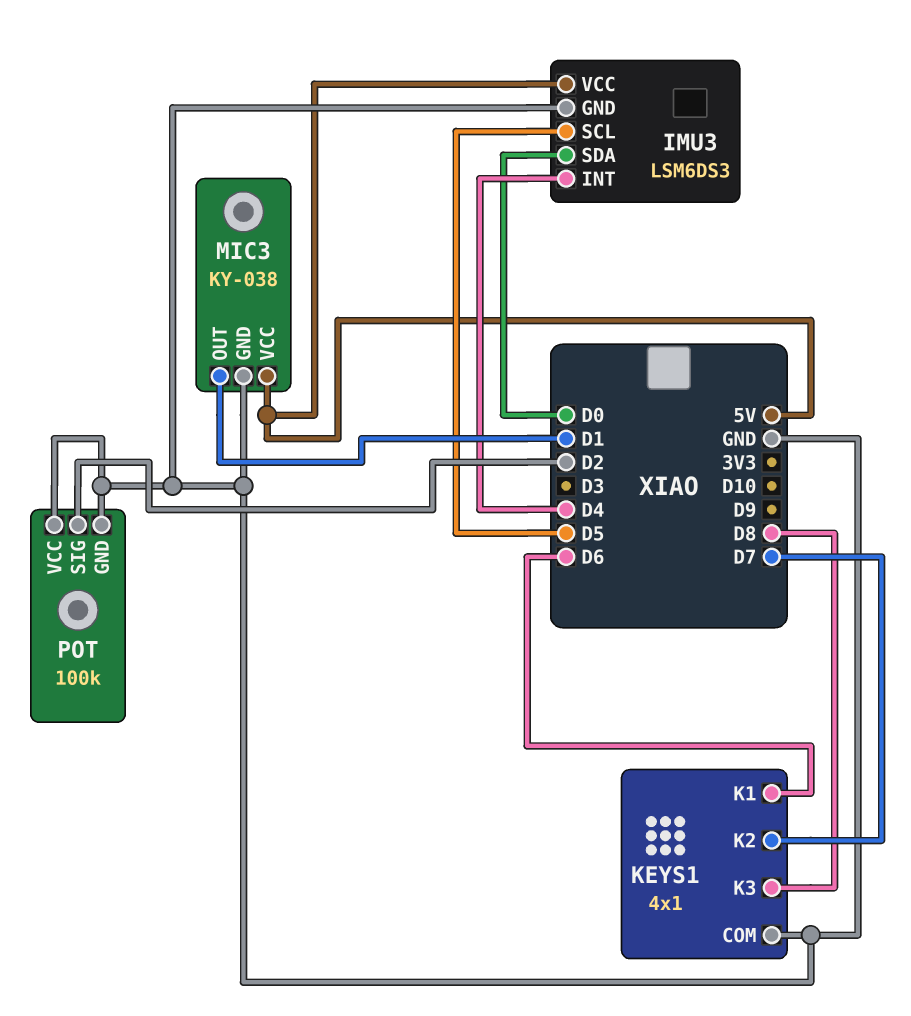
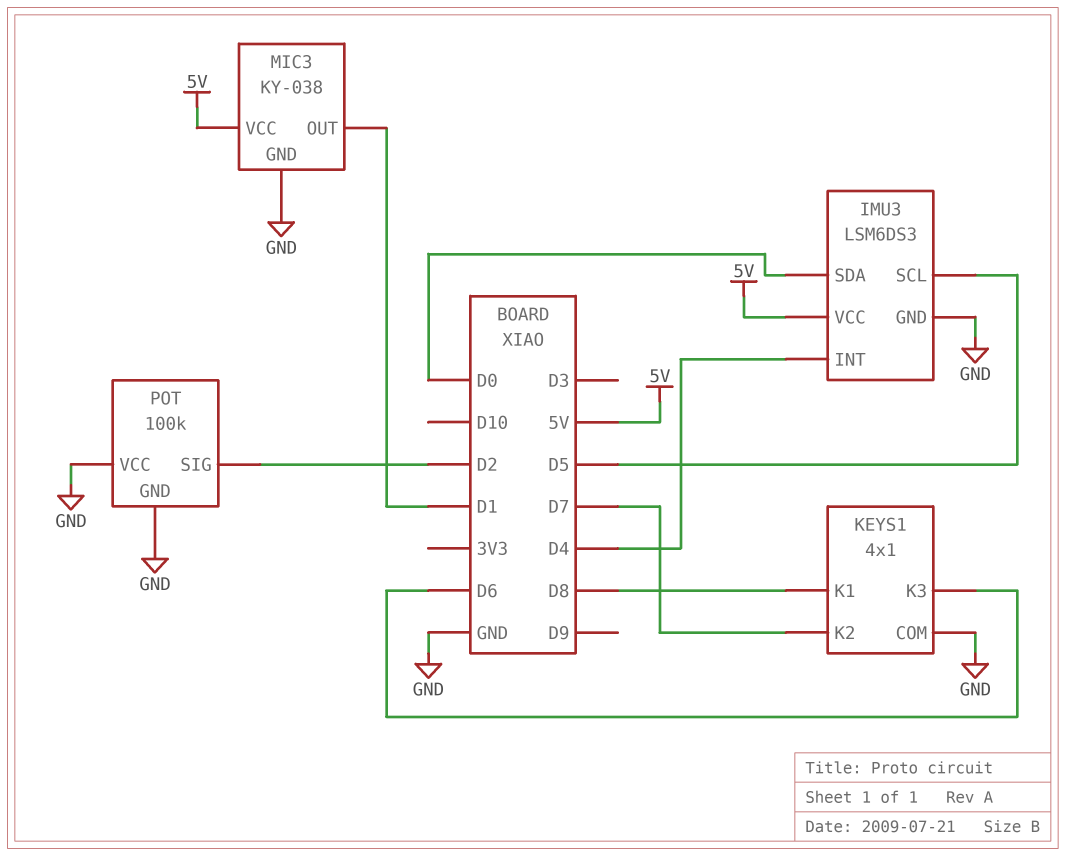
KEYS1 pin K1: D6 -> D8
KEYS1 pin K3: D8 -> D6

